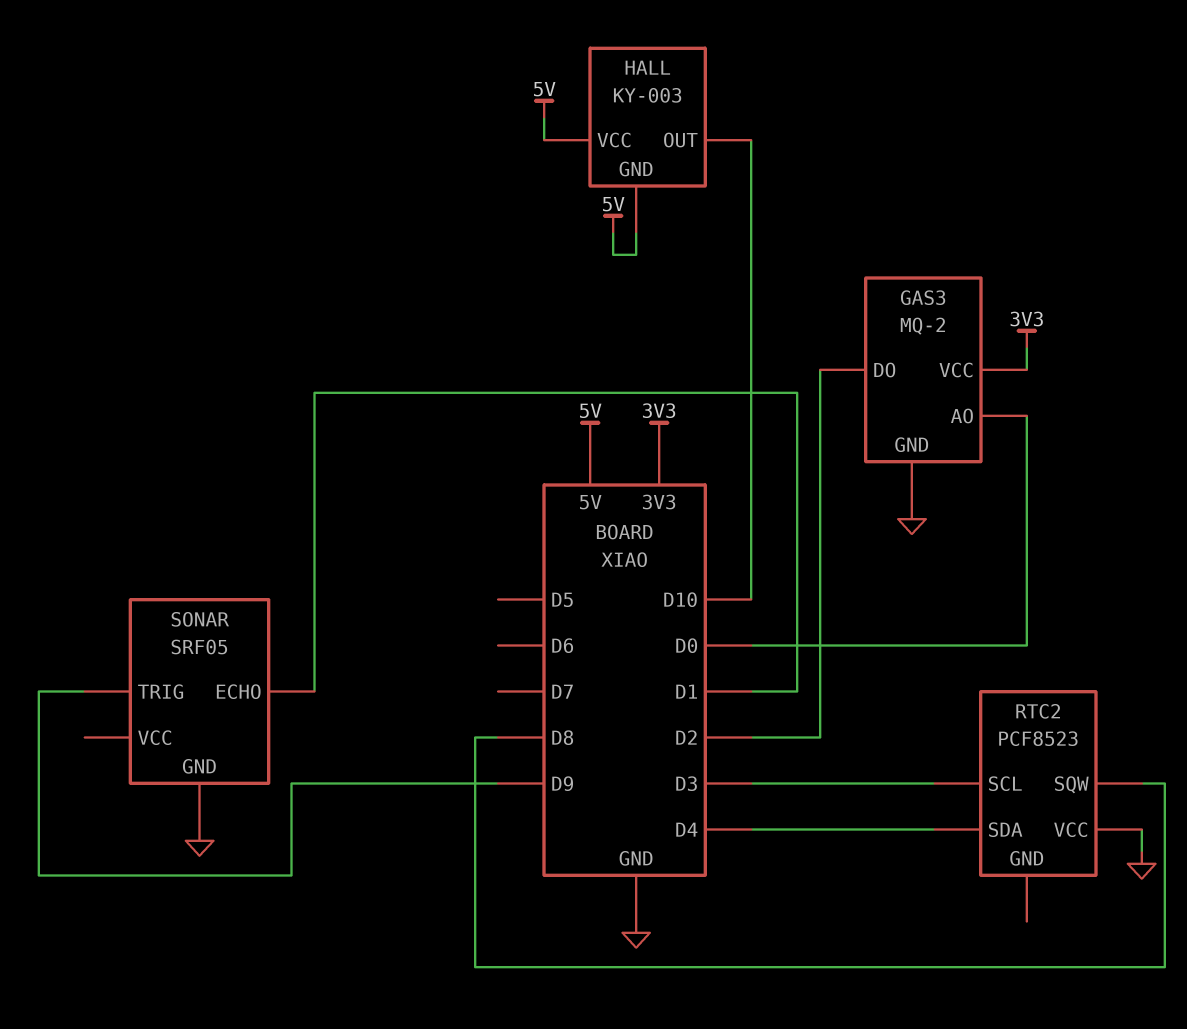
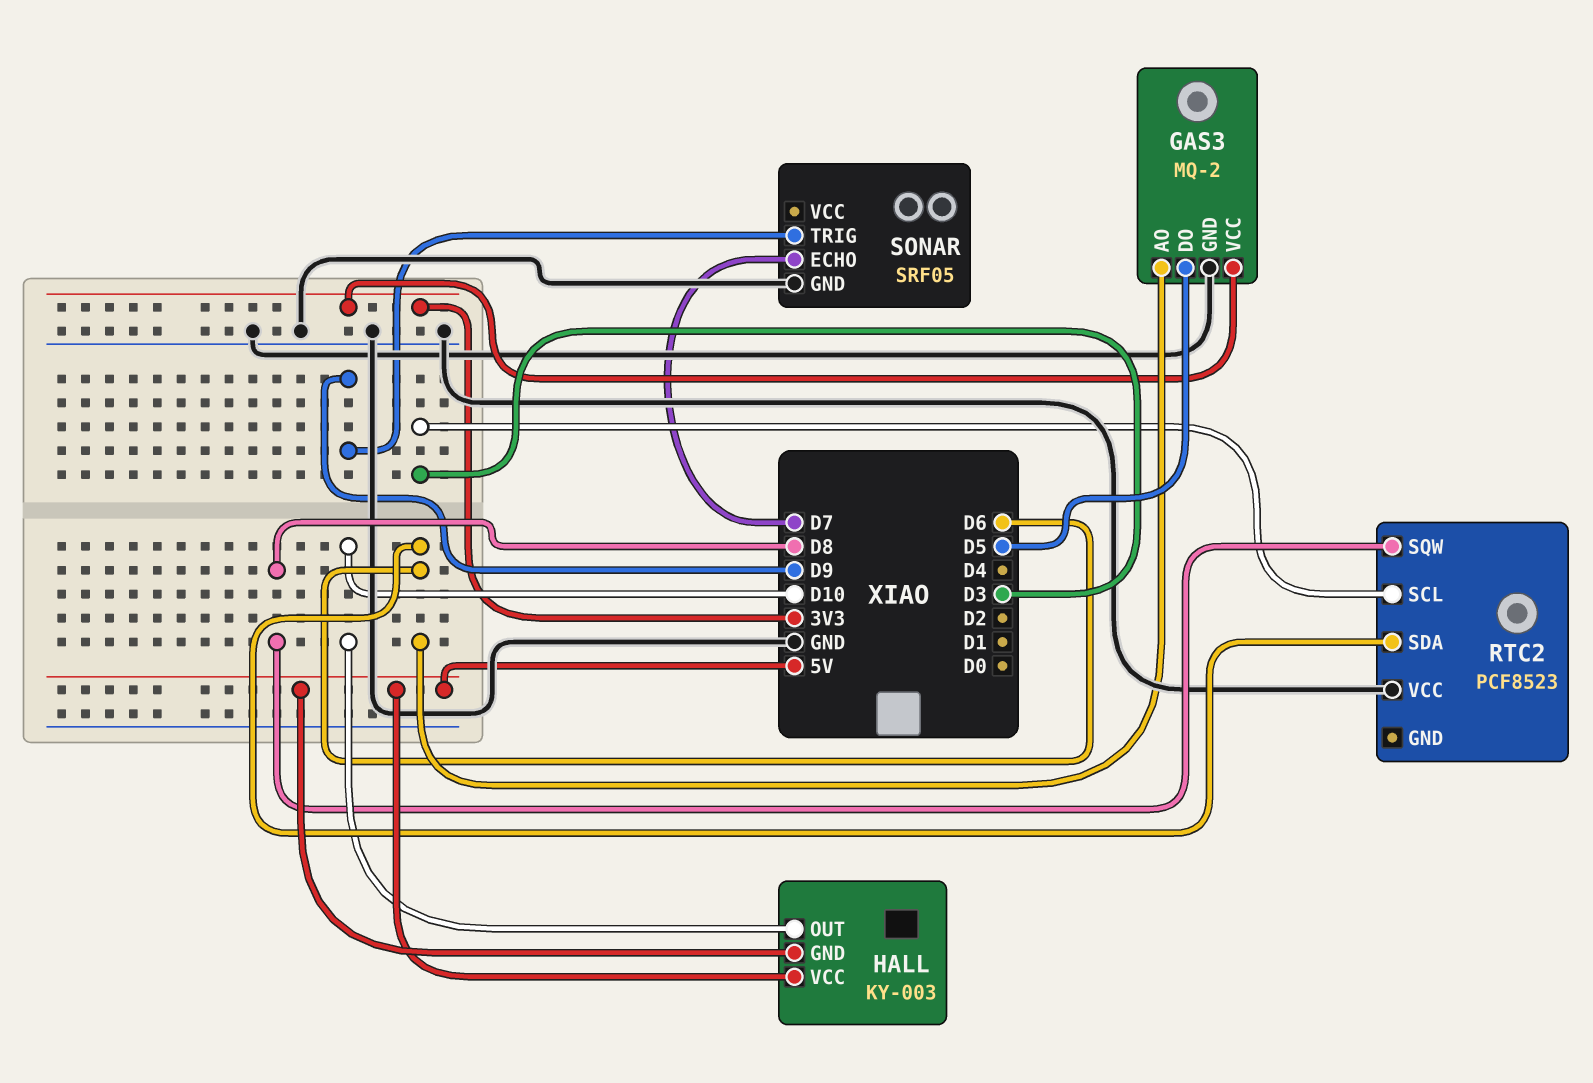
GAS3 pin AO: D0 -> D6
GAS3 pin DO: D2 -> D5
RTC2 pin SDA: D4 -> D6
SONAR pin ECHO: D1 -> D7

